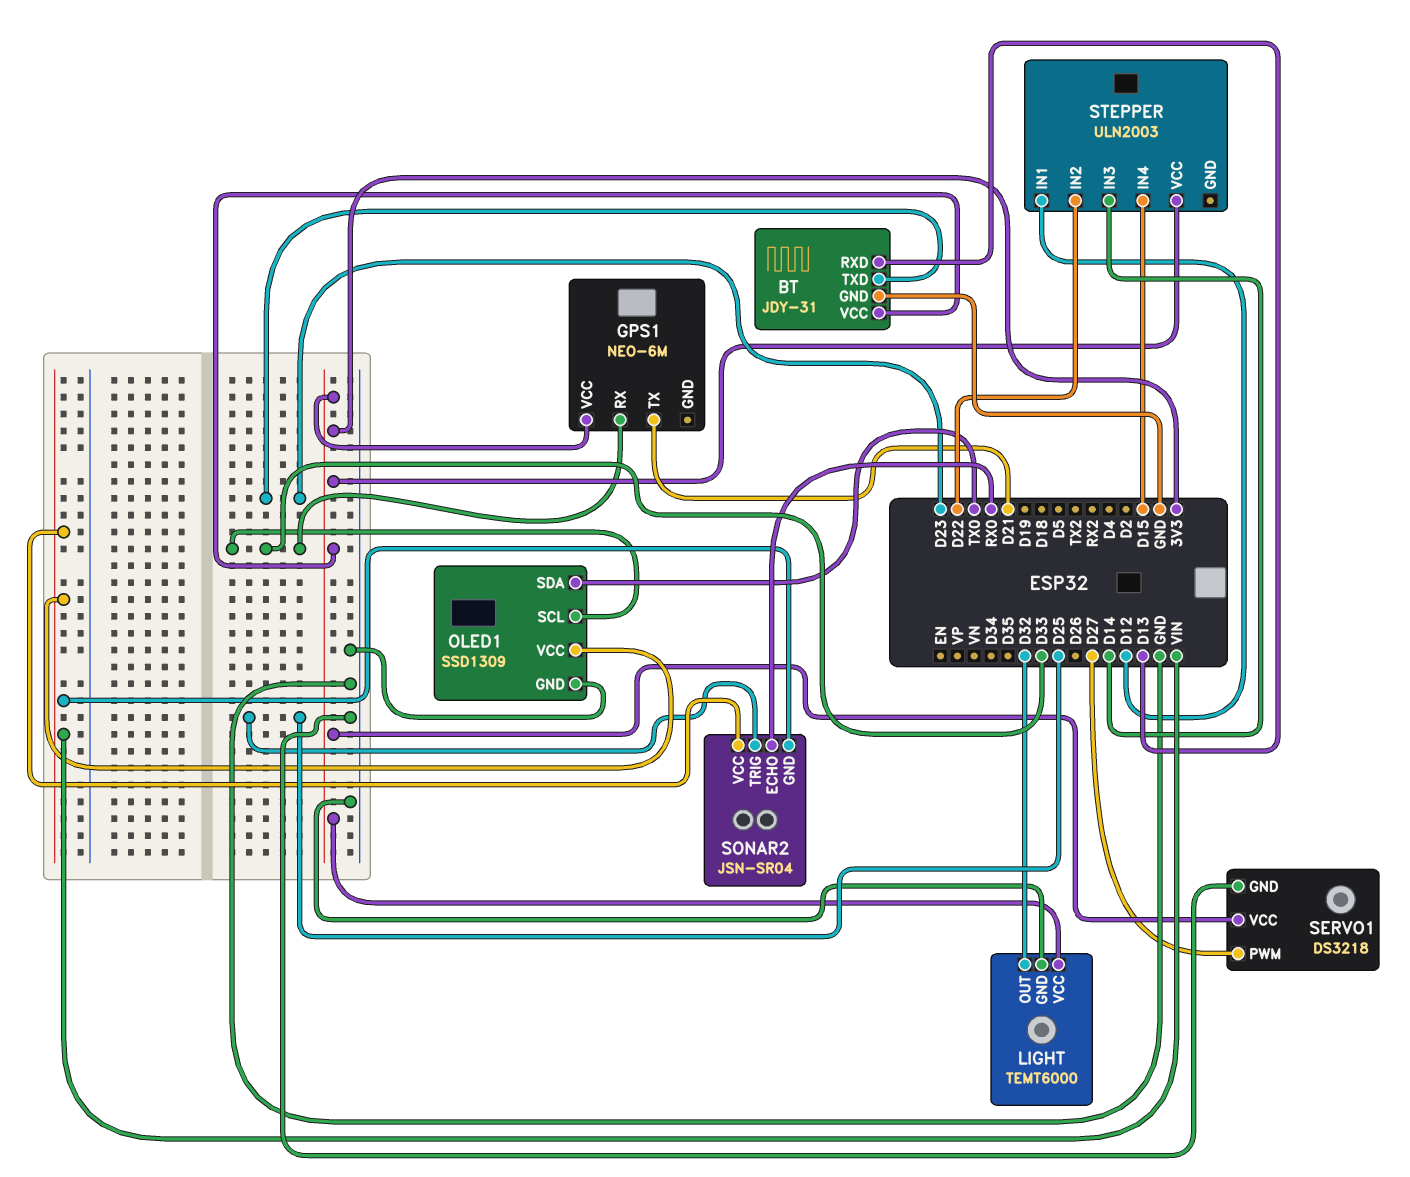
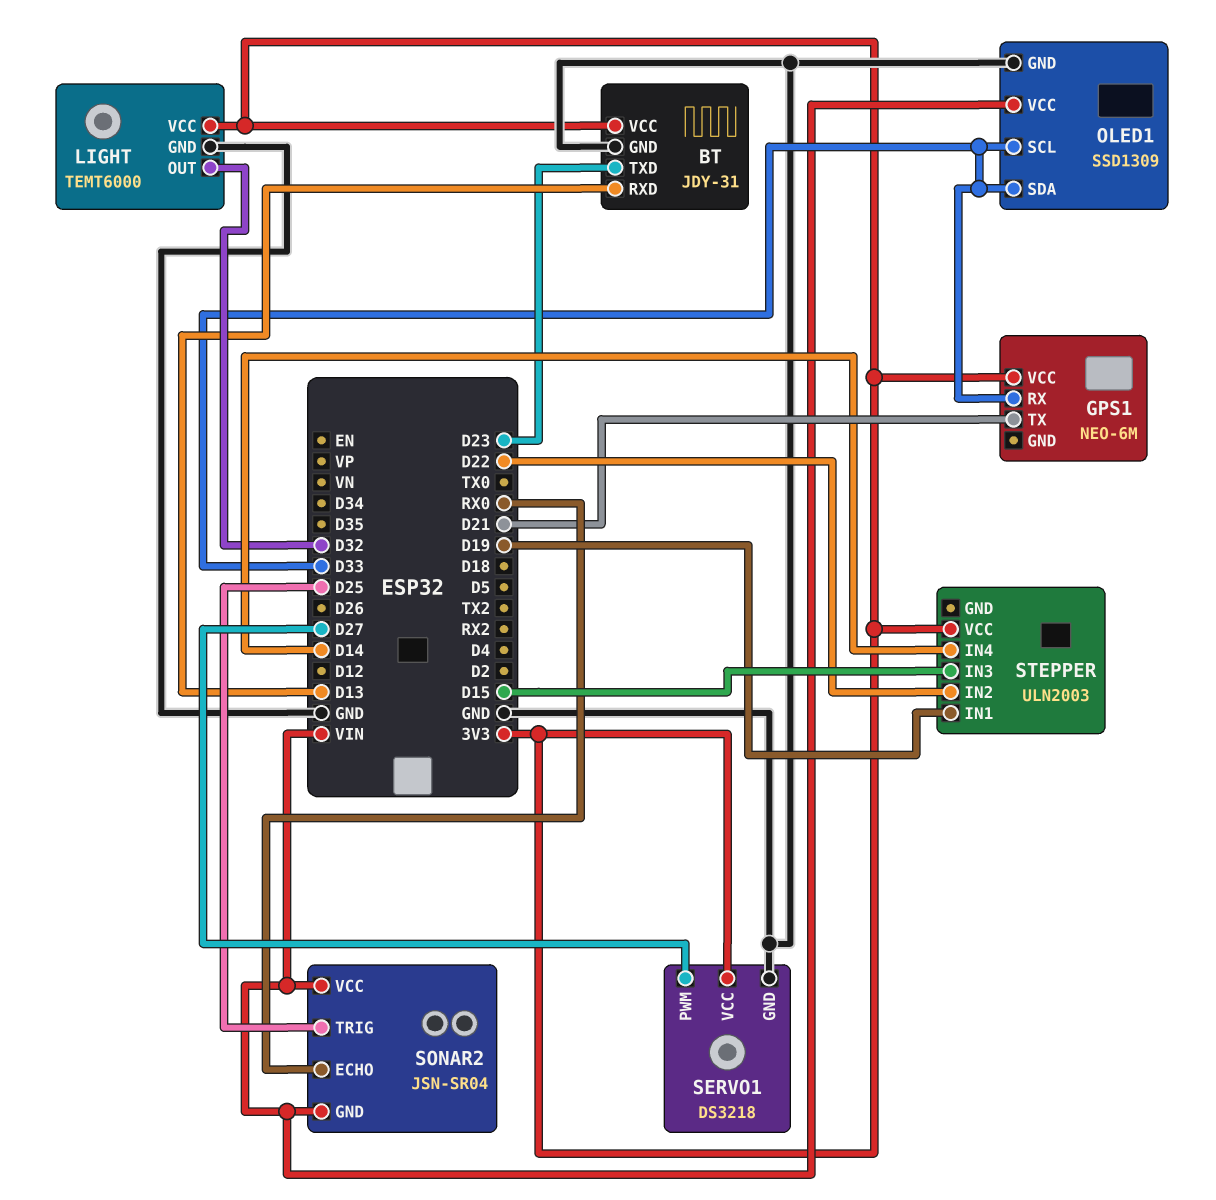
OLED1 pin SDA: TX0 -> D33
STEPPER pin IN1: D12 -> D19
STEPPER pin IN3: D14 -> D15
STEPPER pin IN4: D15 -> D14

